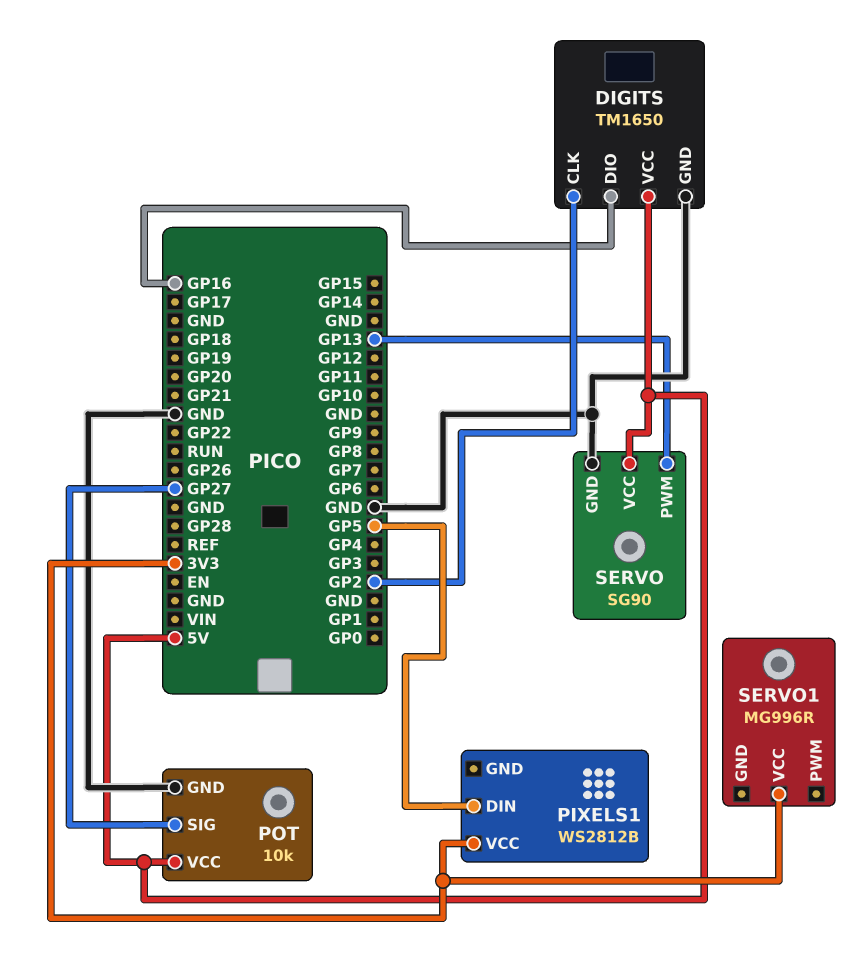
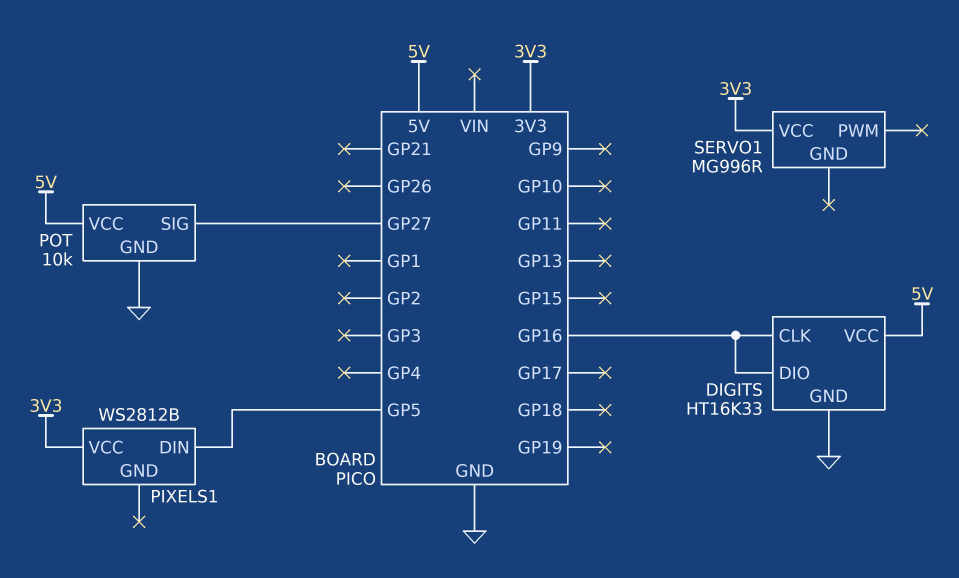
DIGITS: TM1650 -> HT16K33
DIGITS pin CLK: GP2 -> GP16
SERVO: SG90 -> none
SERVO pin GND: GND -> none
SERVO pin PWM: GP13 -> none
SERVO pin VCC: 5V -> none

